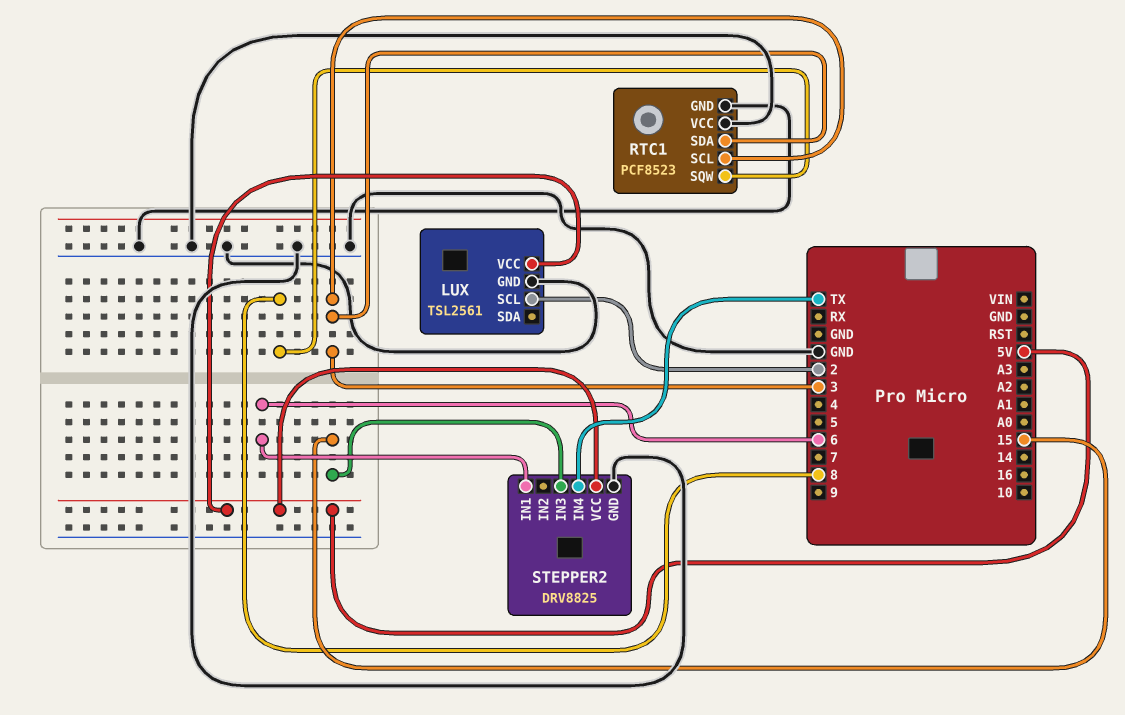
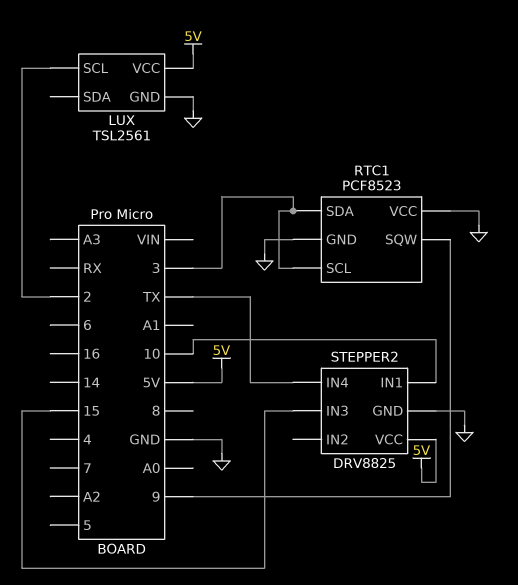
RTC1 pin SQW: 8 -> 9
STEPPER2 pin IN1: 6 -> 10

